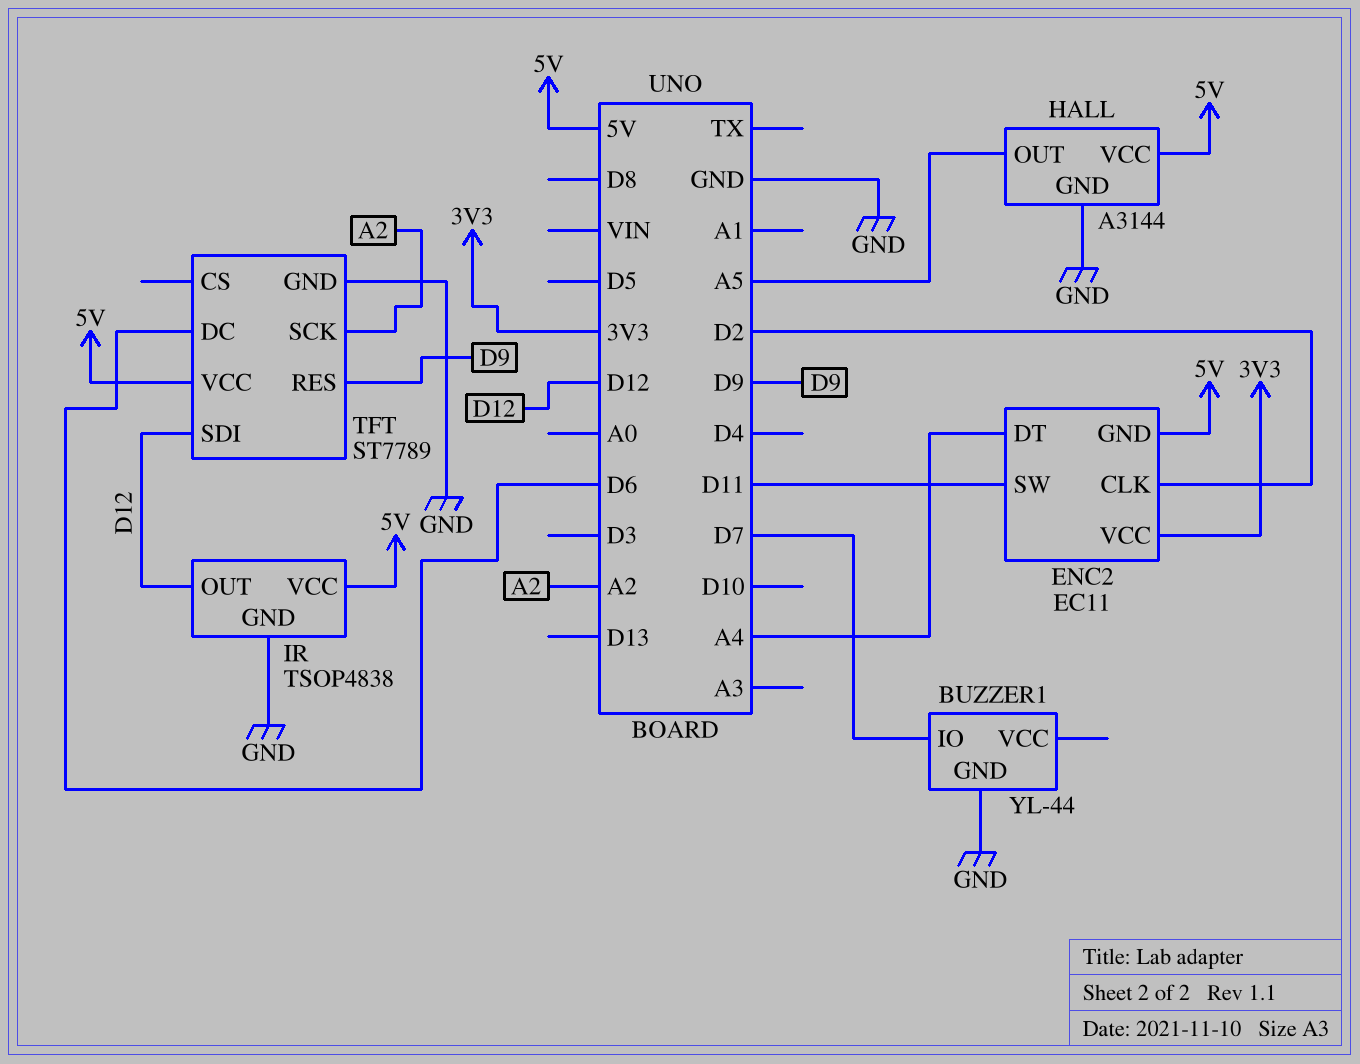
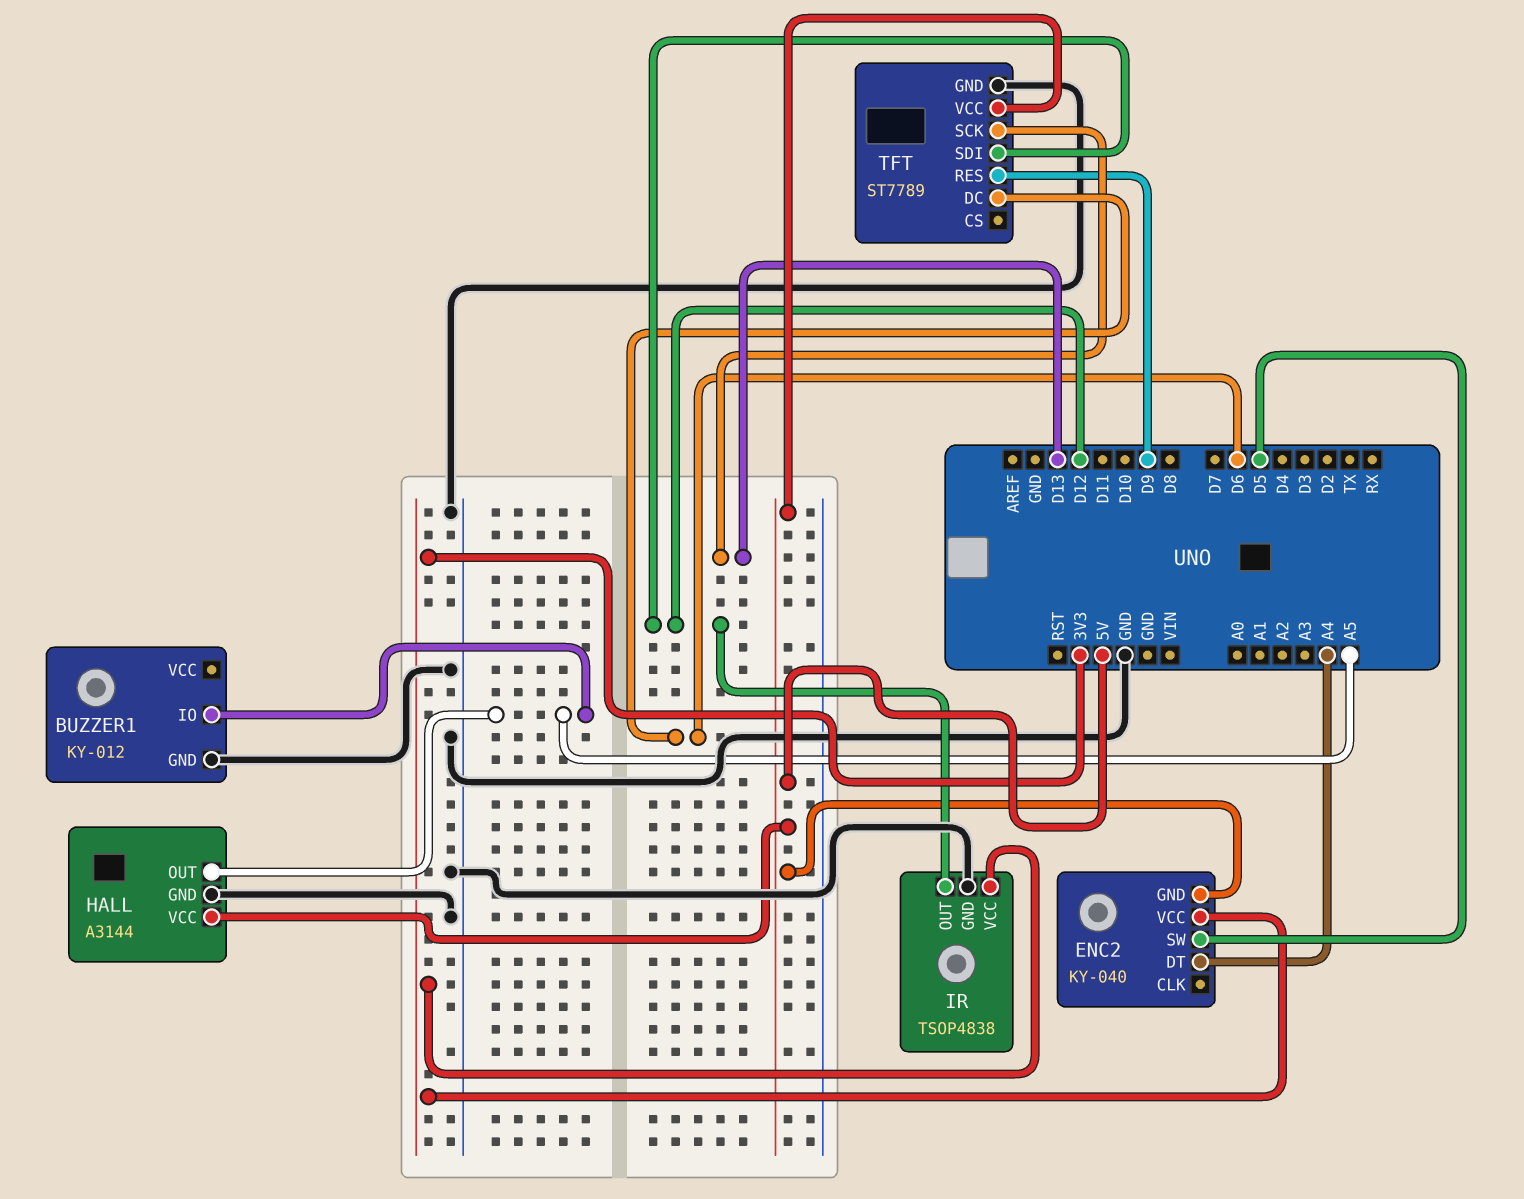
BUZZER1: YL-44 -> KY-012
BUZZER1 pin IO: D7 -> A5
ENC2: EC11 -> KY-040
ENC2 pin CLK: D2 -> none
ENC2 pin SW: D11 -> D5
IR pin VCC: 5V -> 3V3
TFT pin SCK: A2 -> D13

